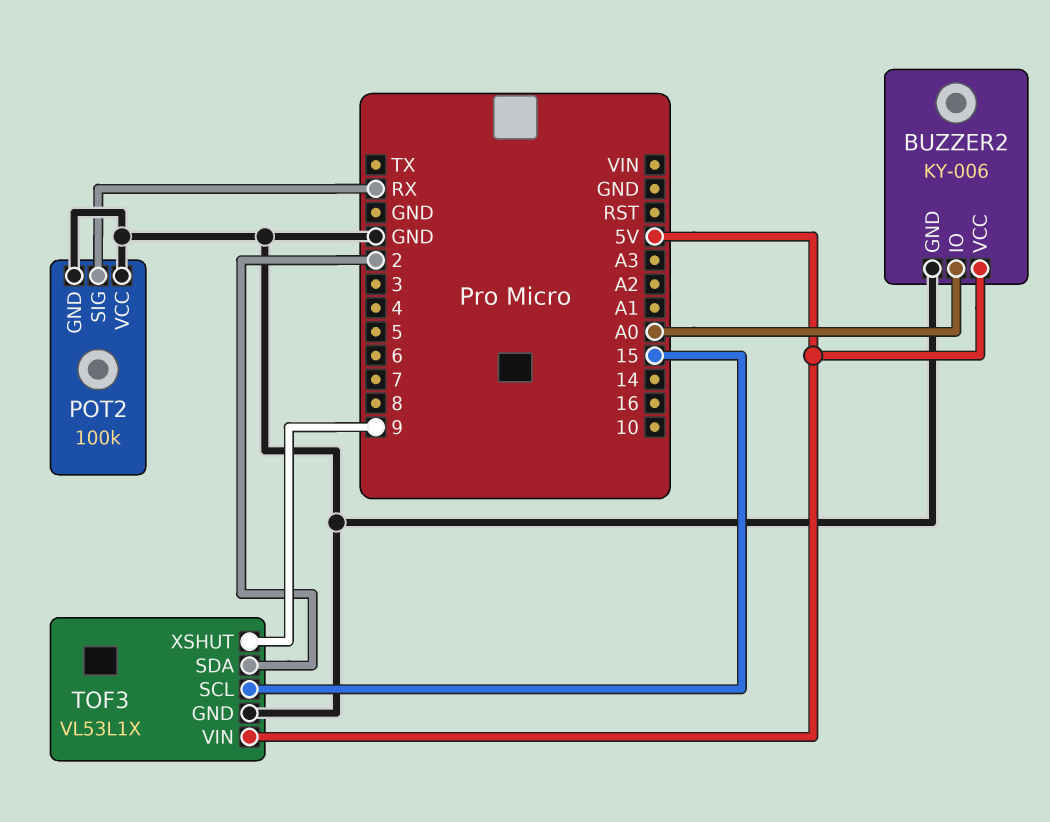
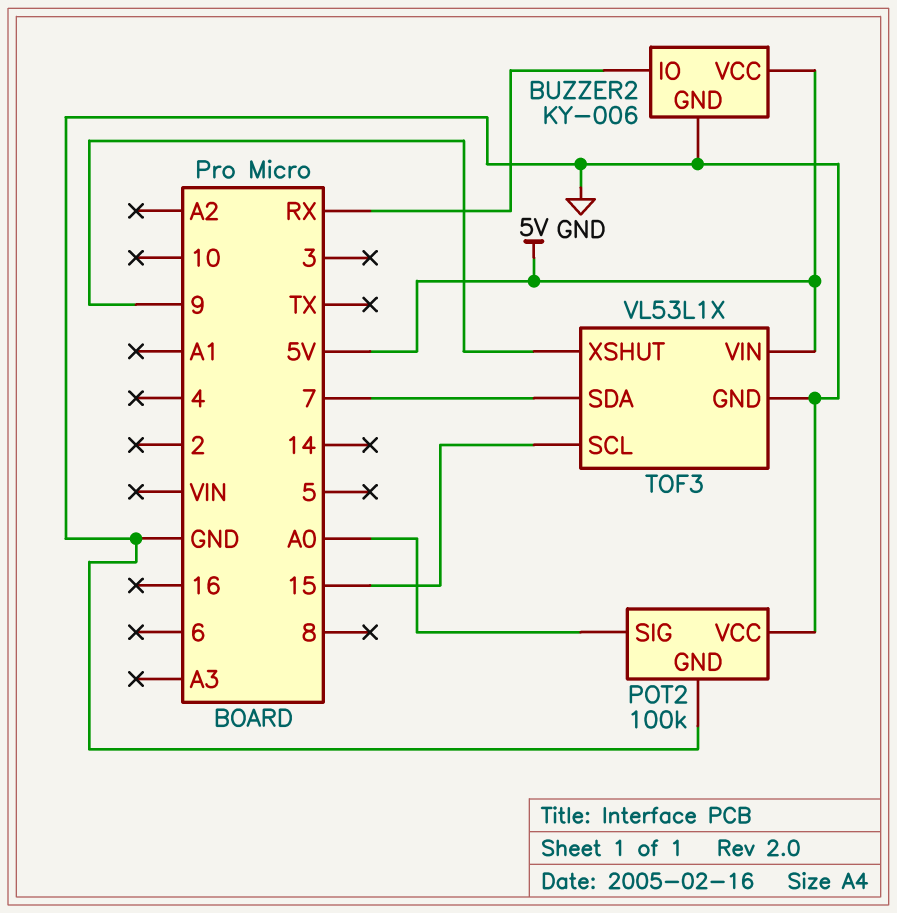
BUZZER2 pin IO: A0 -> RX
POT2 pin SIG: RX -> A0
TOF3 pin SDA: 2 -> 7

